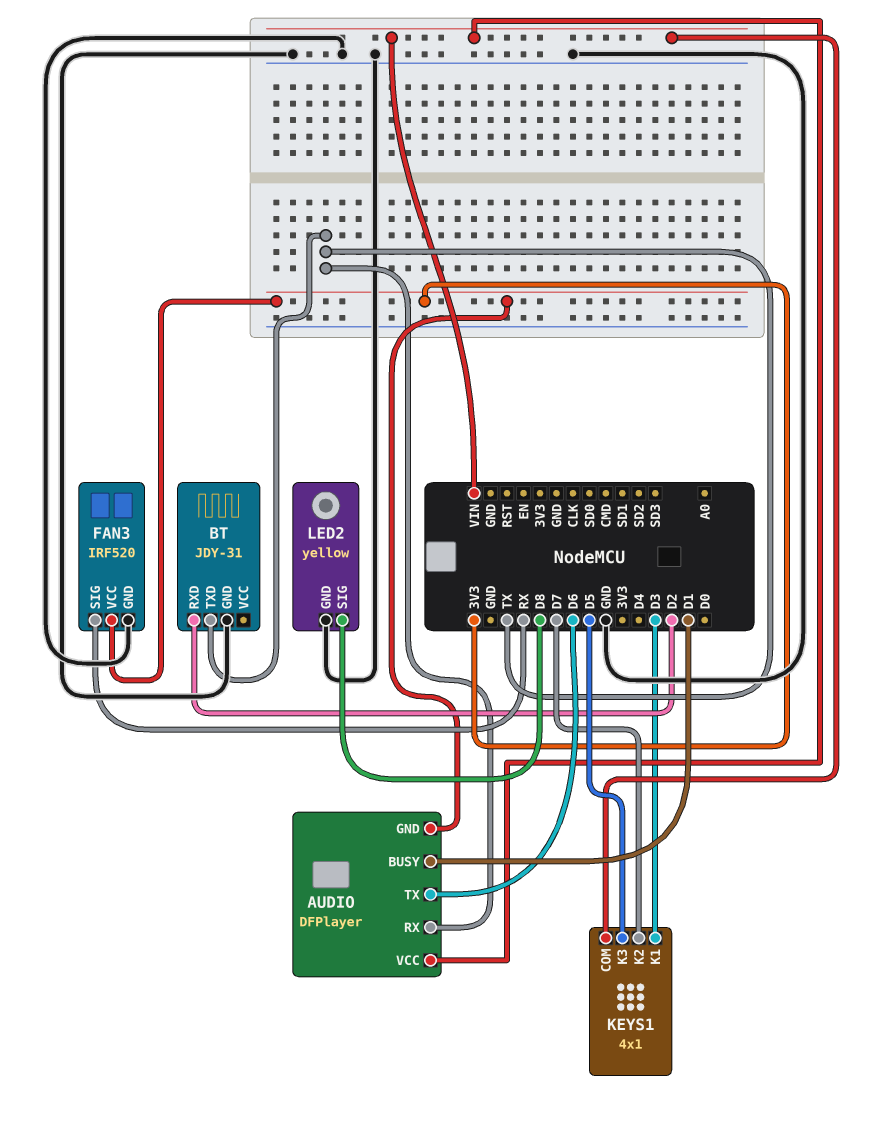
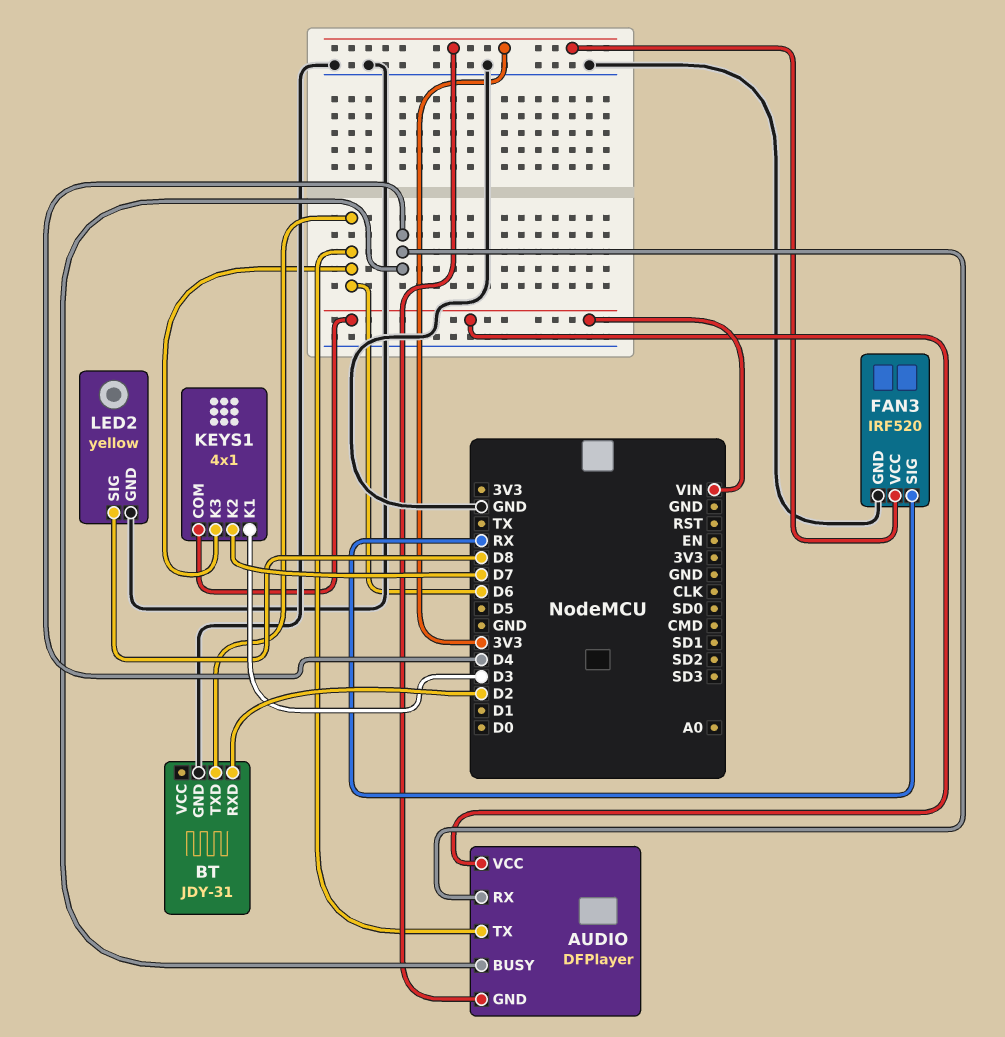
AUDIO pin BUSY: D1 -> D4
AUDIO pin RX: TX -> D4
BT pin TXD: TX -> D6
KEYS1 pin K3: D5 -> D6

